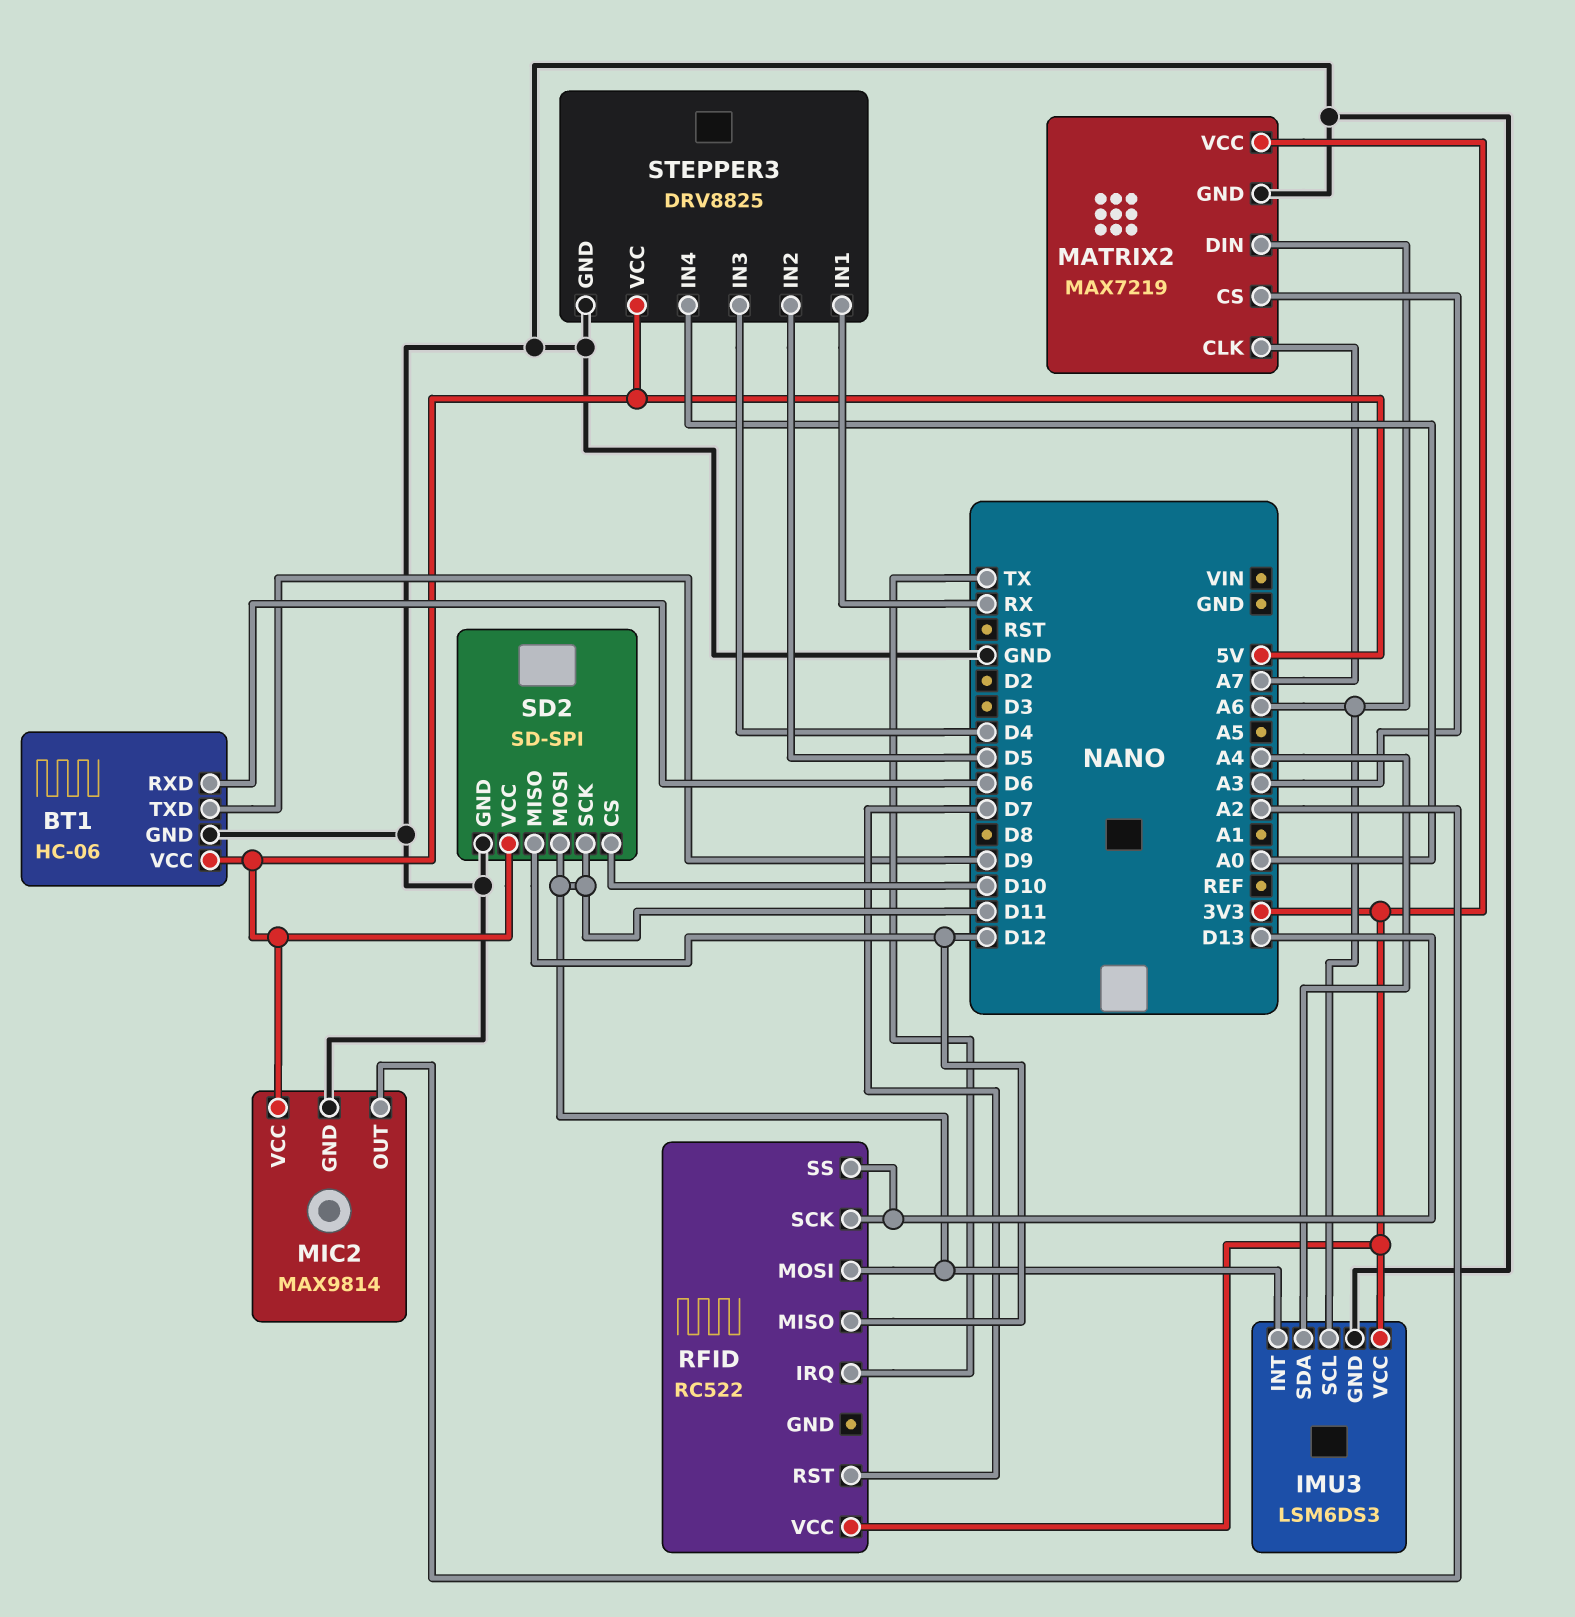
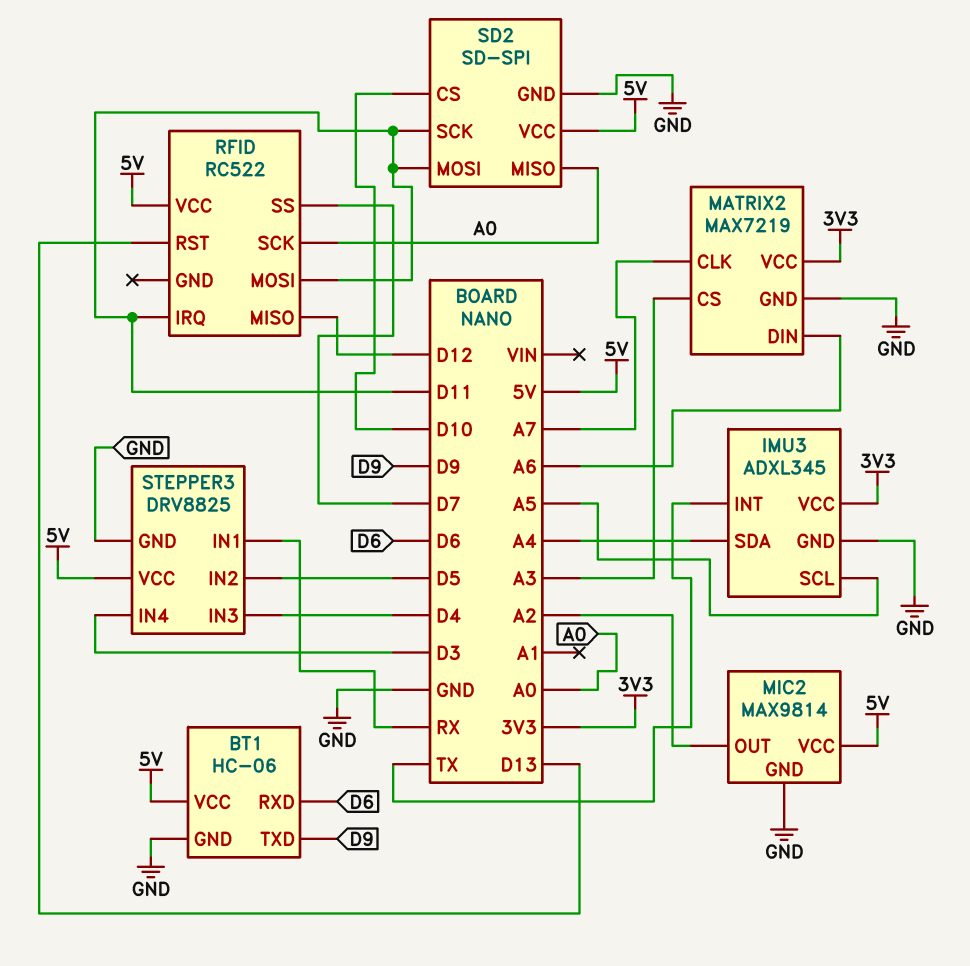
IMU3: LSM6DS3 -> ADXL345
IMU3 pin INT: D11 -> TX
IMU3 pin SCL: A6 -> A5
RFID pin IRQ: TX -> D11
RFID pin RST: D7 -> D13
RFID pin SCK: D13 -> A0
RFID pin SS: D13 -> D7
RFID pin VCC: 3V3 -> 5V
SD2 pin MISO: D12 -> A0
STEPPER3 pin IN4: A0 -> D3

